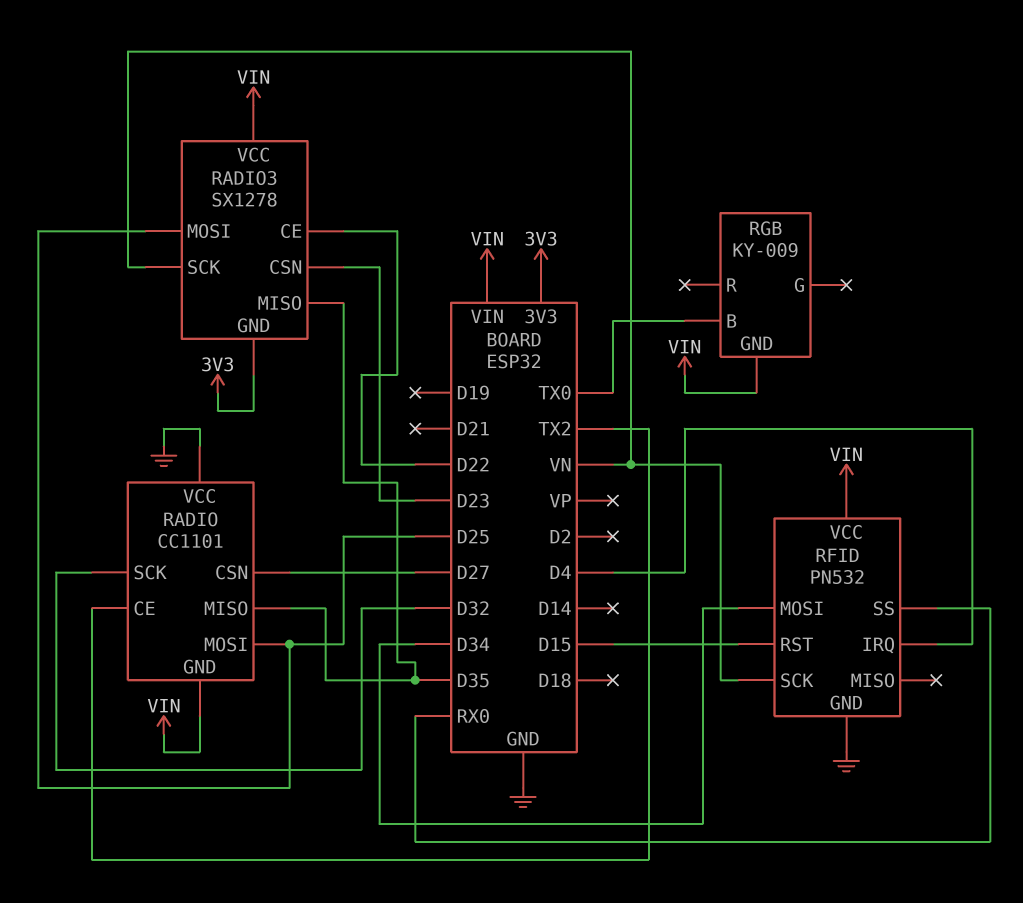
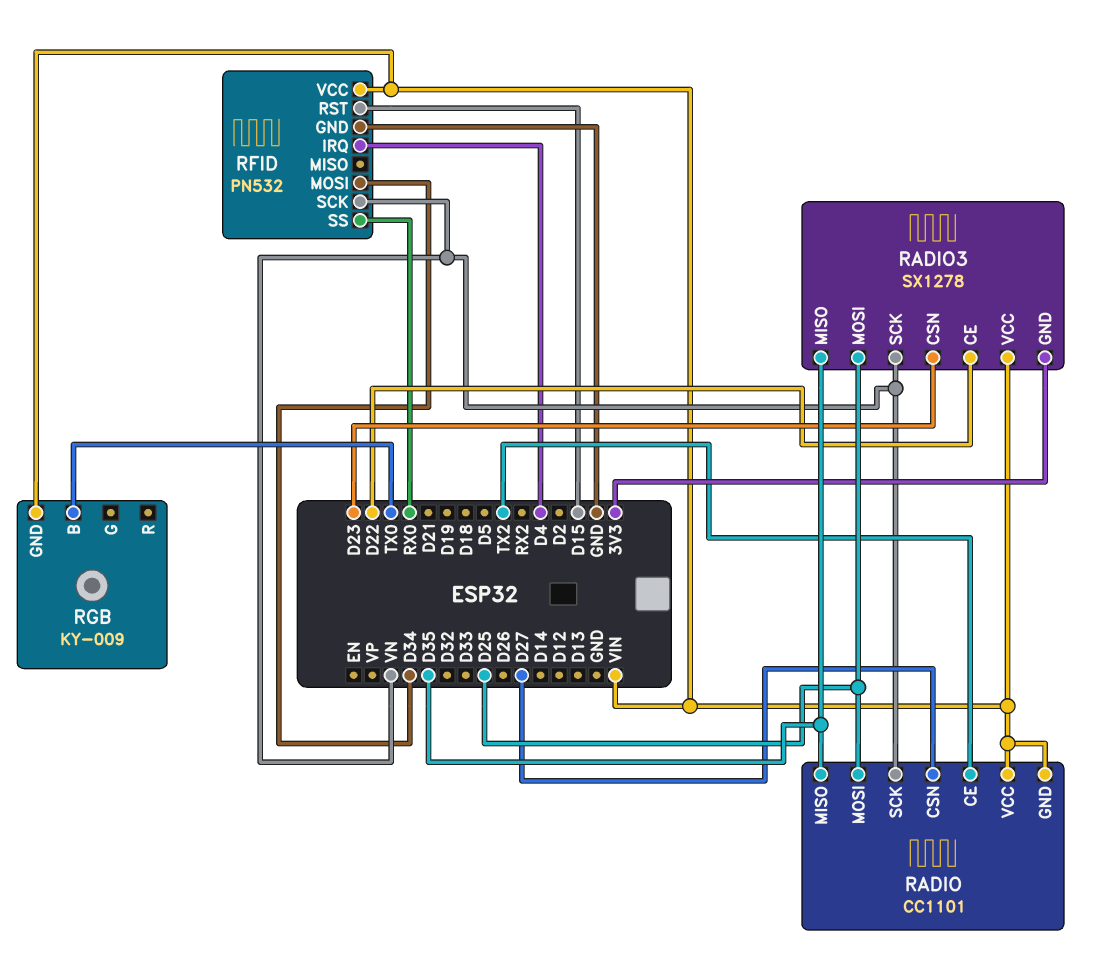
RADIO pin SCK: D32 -> VN
RADIO pin VCC: GND -> VIN

